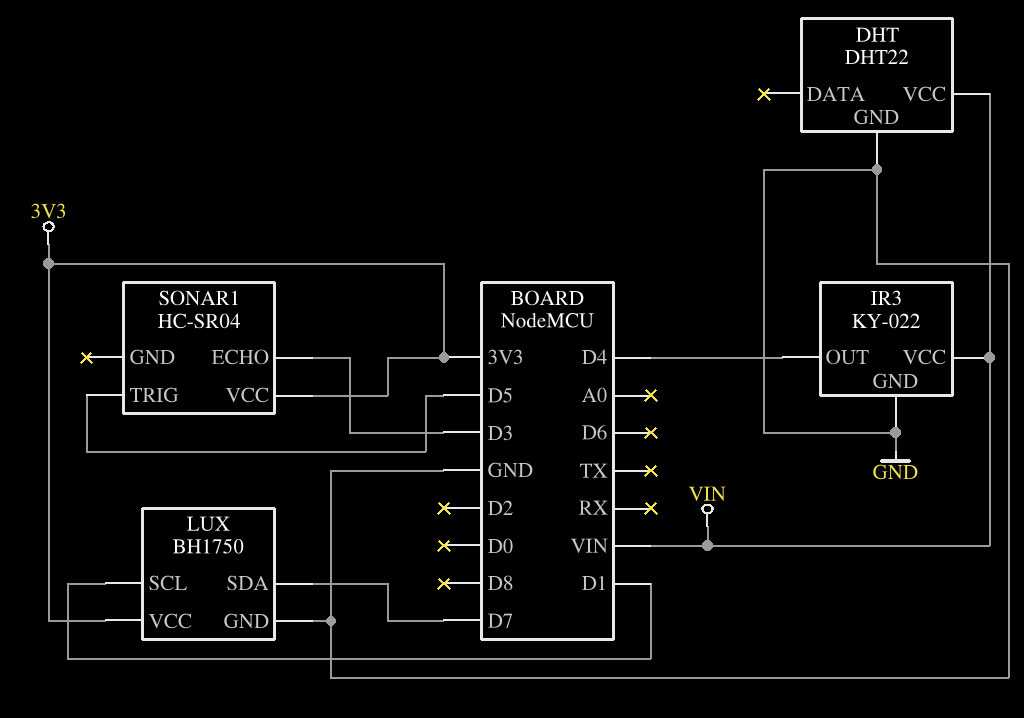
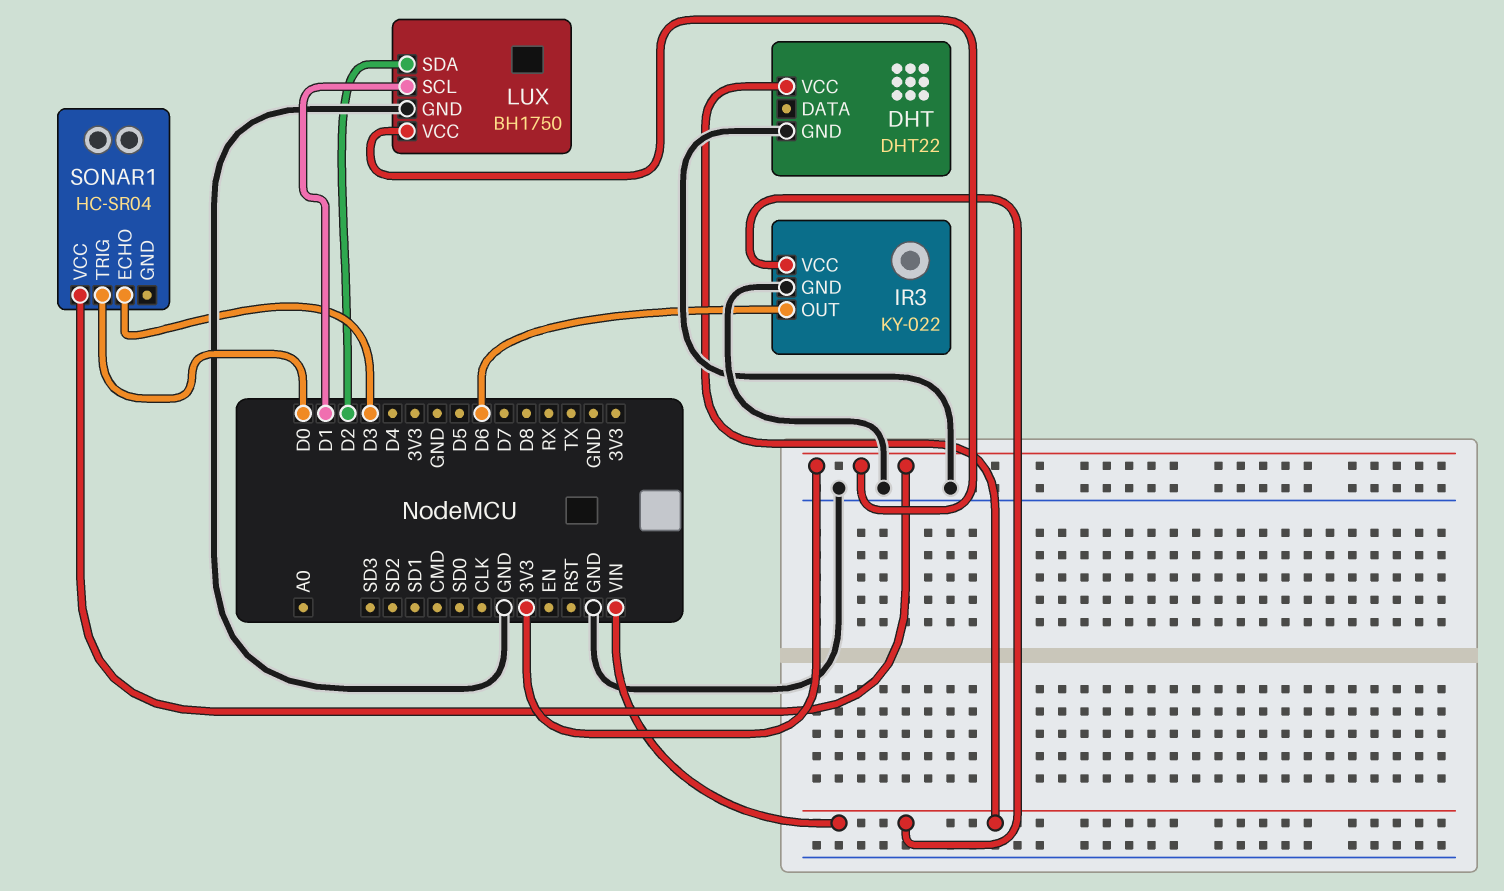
IR3 pin OUT: D4 -> D6
LUX pin SDA: D7 -> D2
SONAR1 pin TRIG: D5 -> D0

